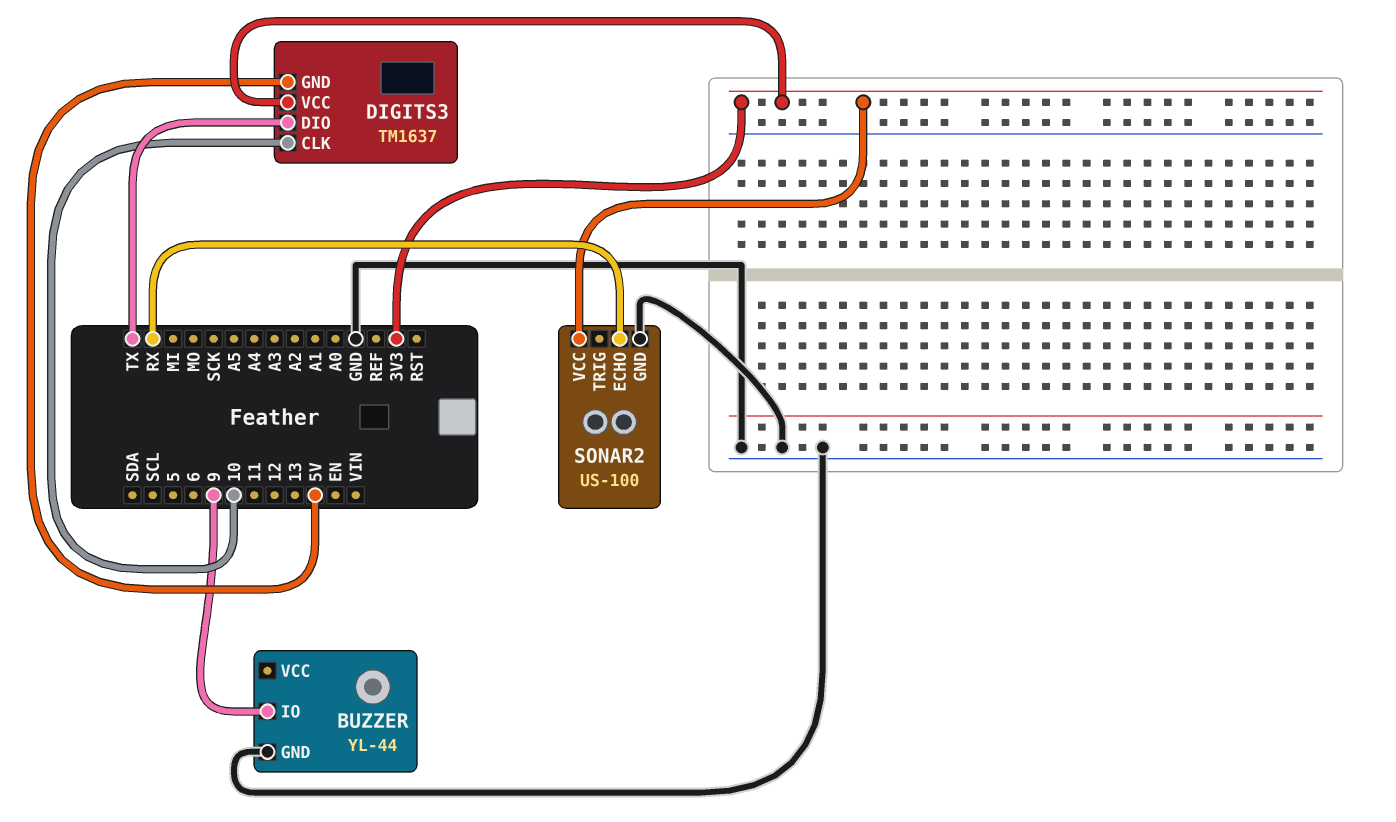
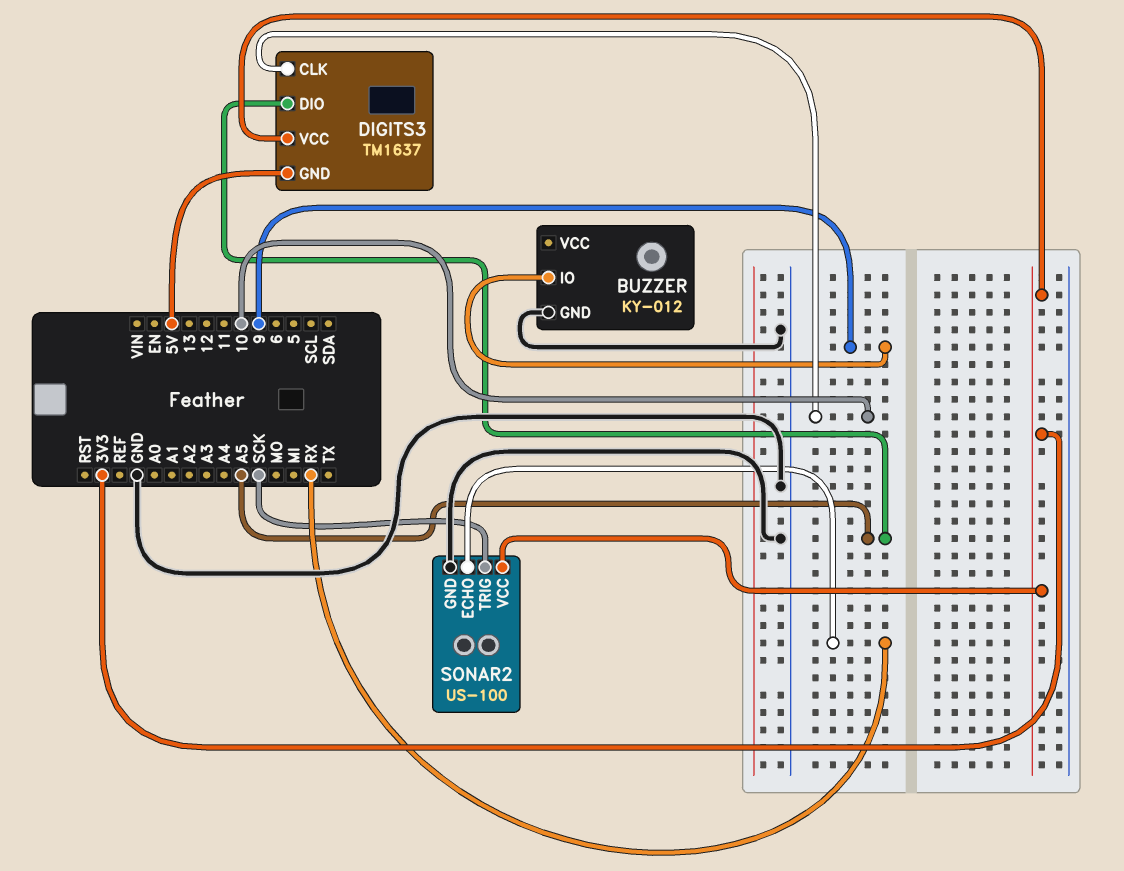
BUZZER: YL-44 -> KY-012
DIGITS3 pin DIO: TX -> A5
SONAR2 pin TRIG: none -> SCK

